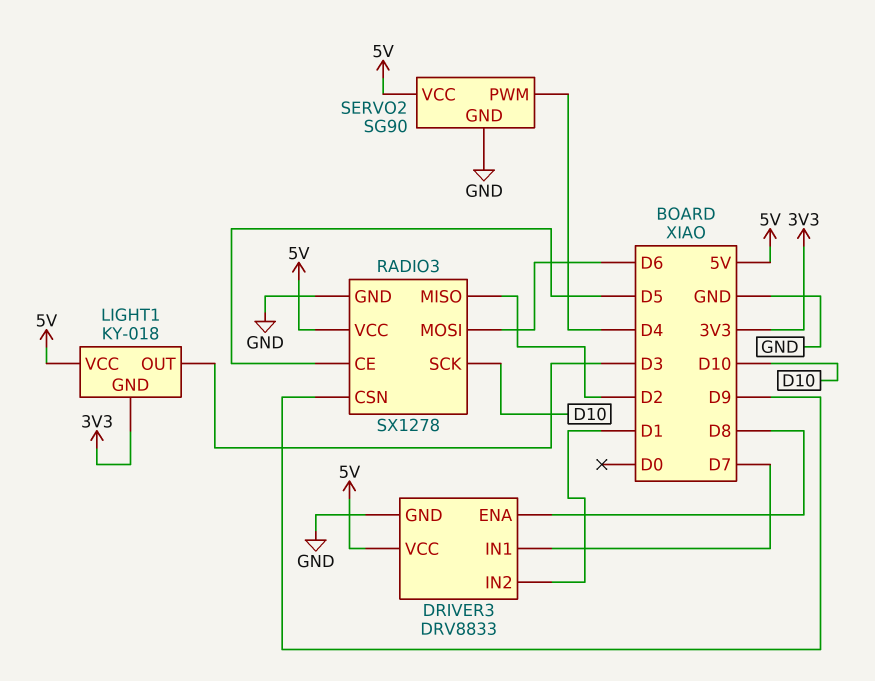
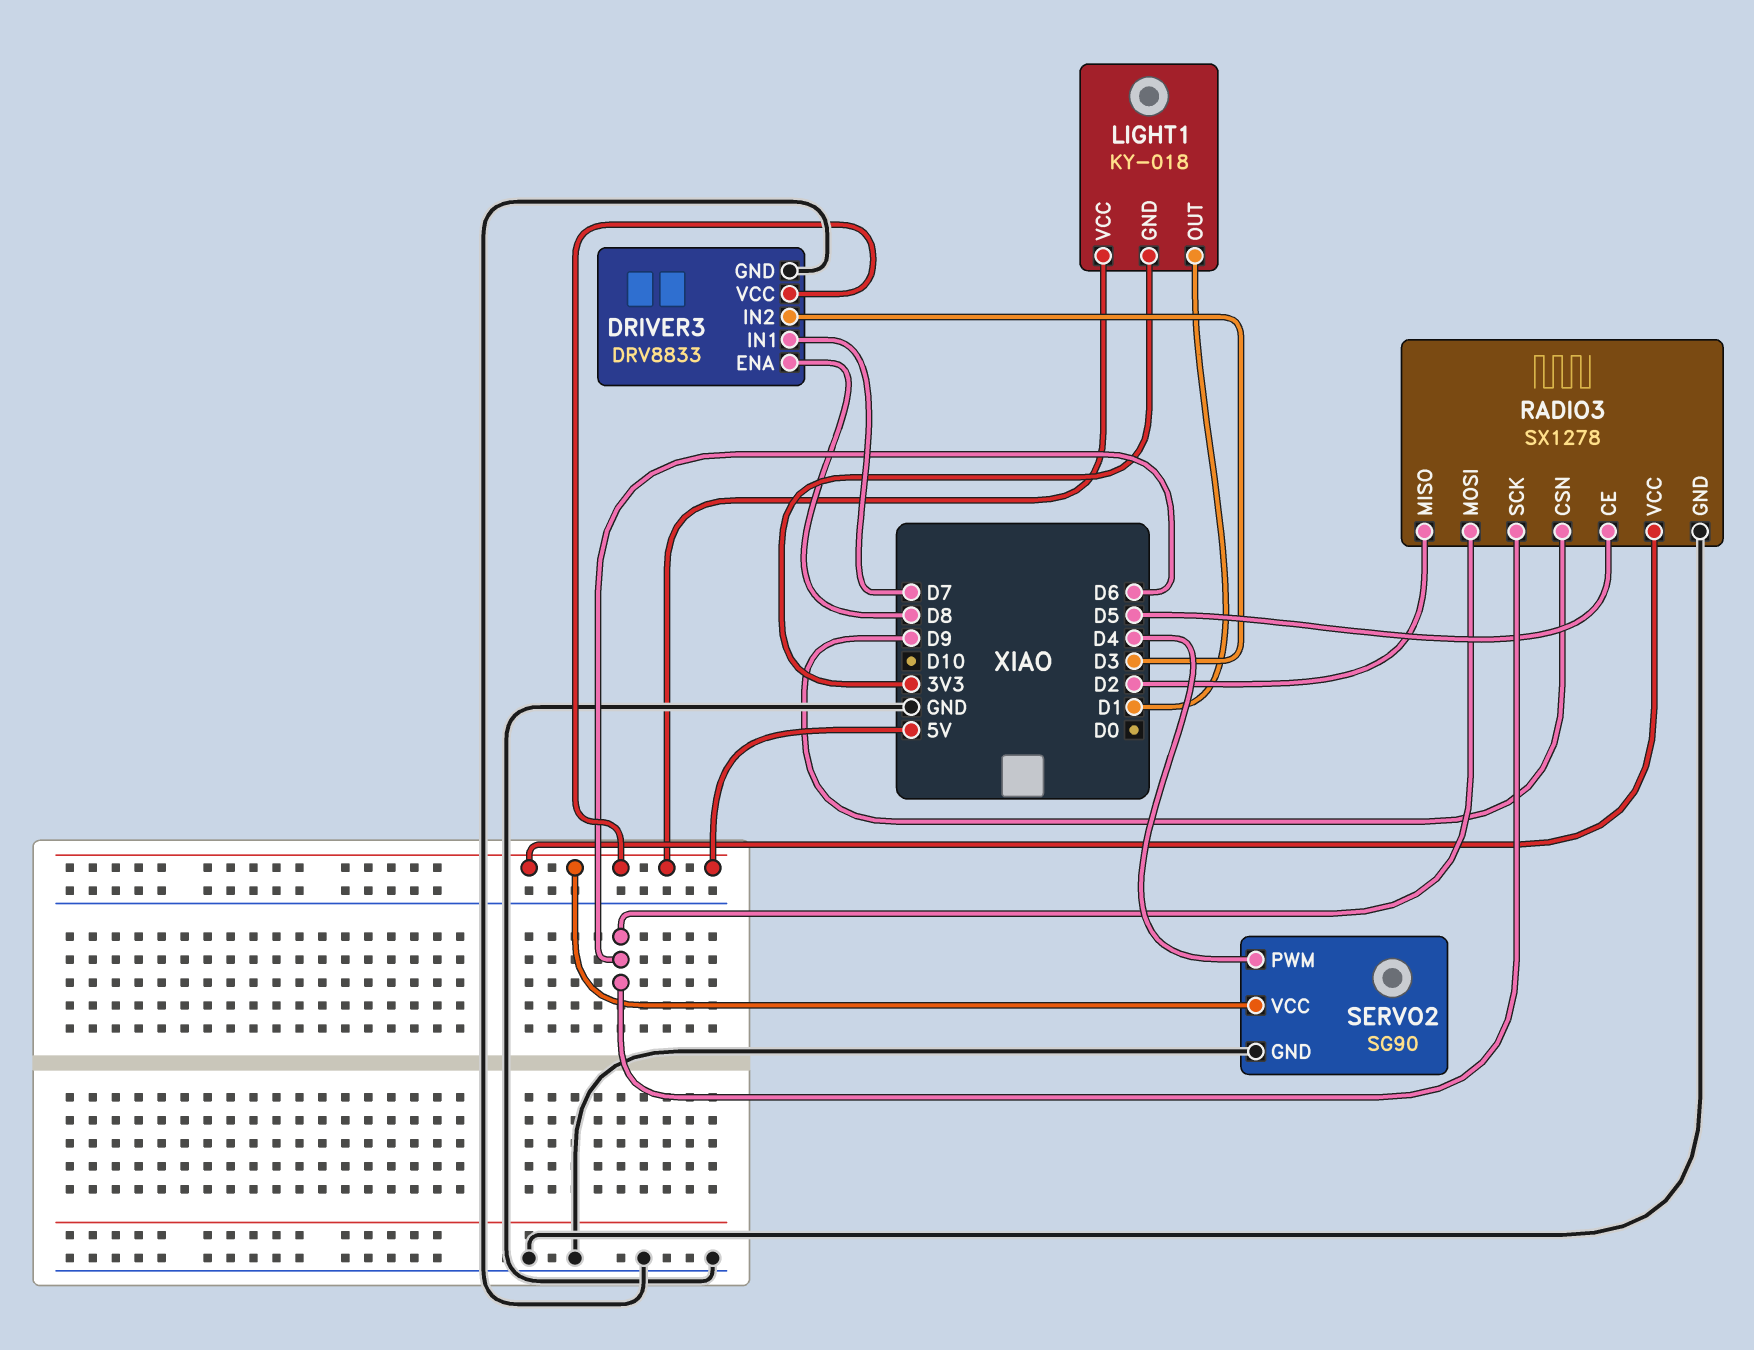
DRIVER3 pin IN2: D1 -> D3
LIGHT1 pin OUT: D3 -> D1
RADIO3 pin SCK: D10 -> D6

